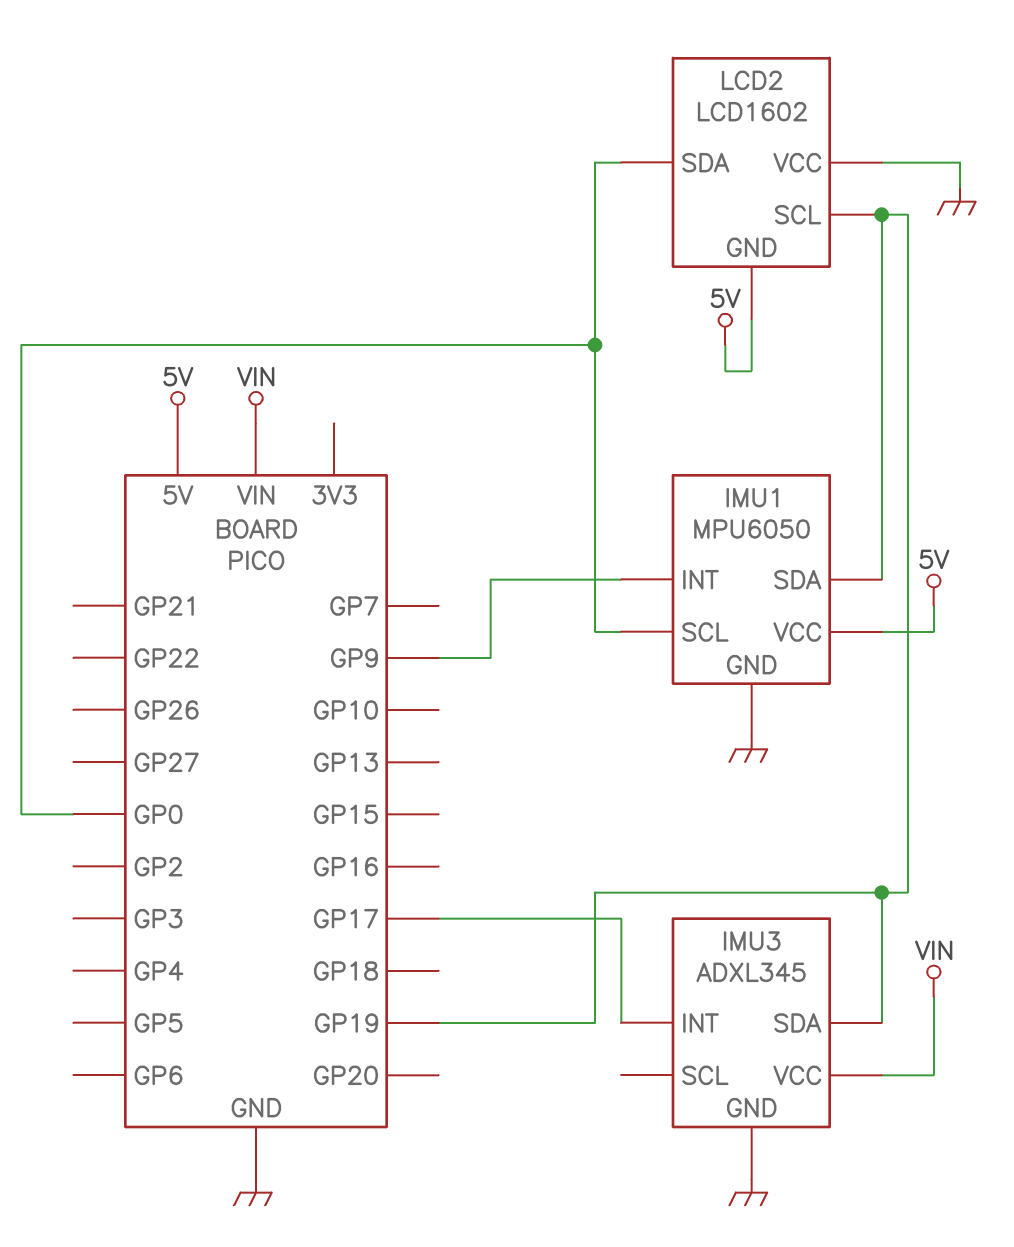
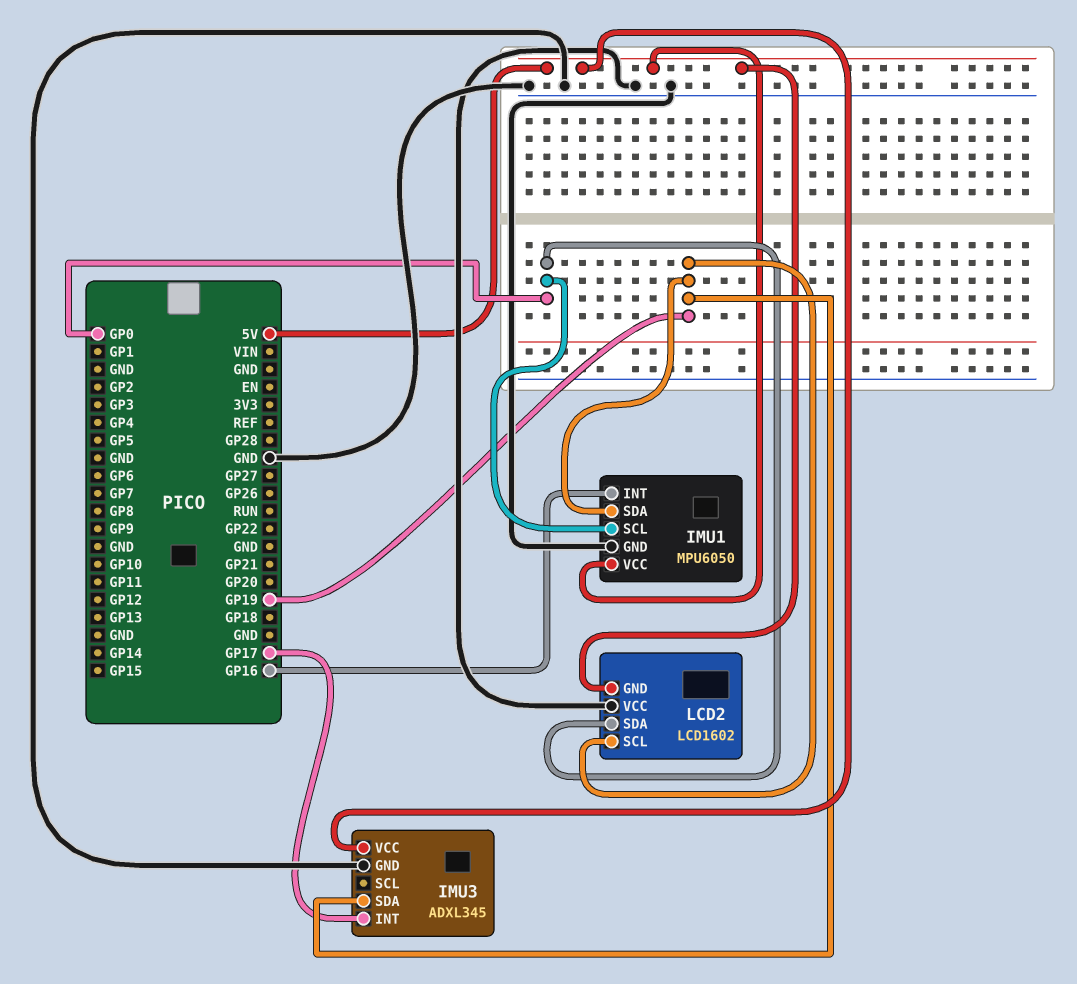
IMU1 pin INT: GP9 -> GP16
IMU3 pin VCC: VIN -> 5V

